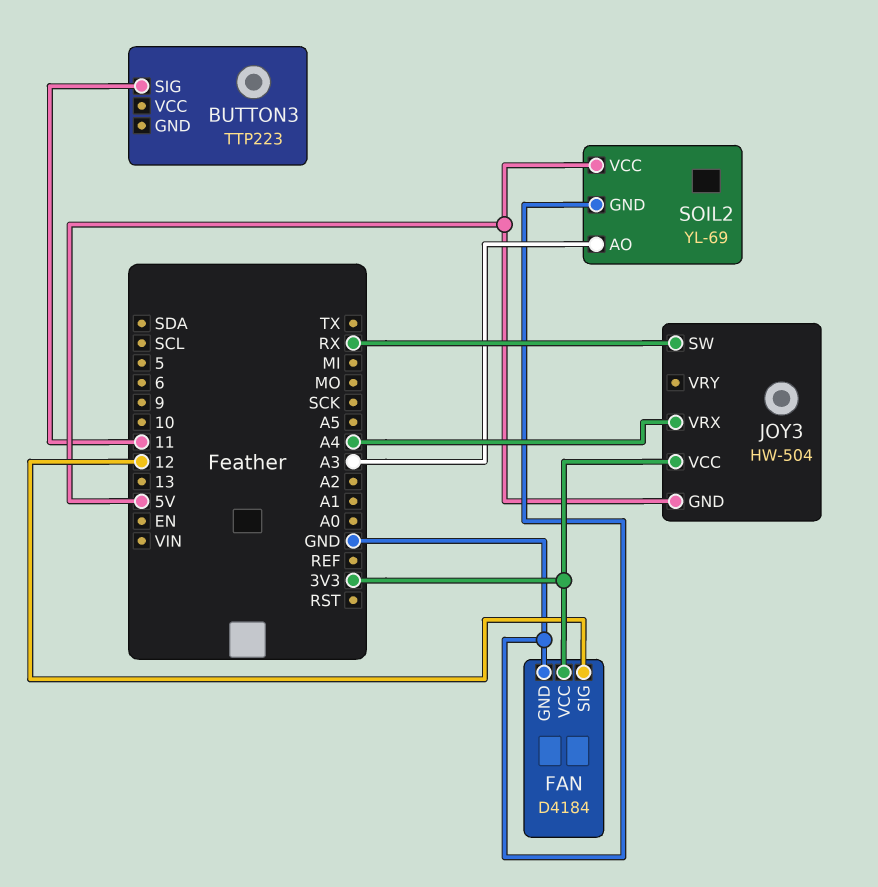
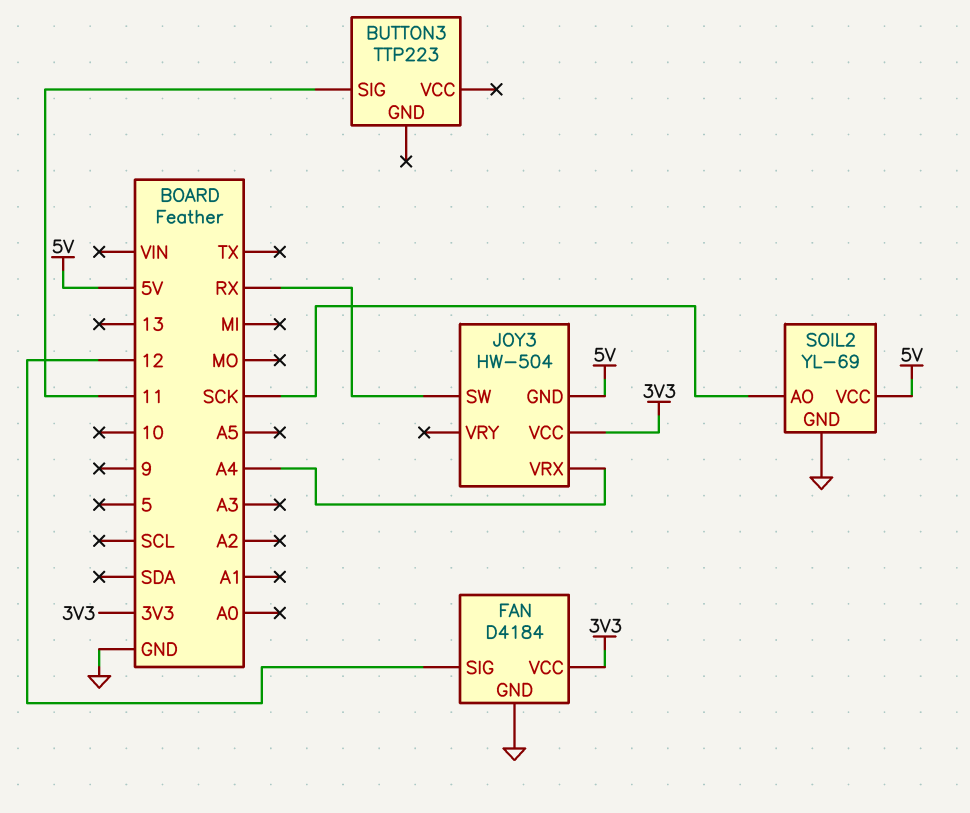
SOIL2 pin AO: A3 -> SCK

